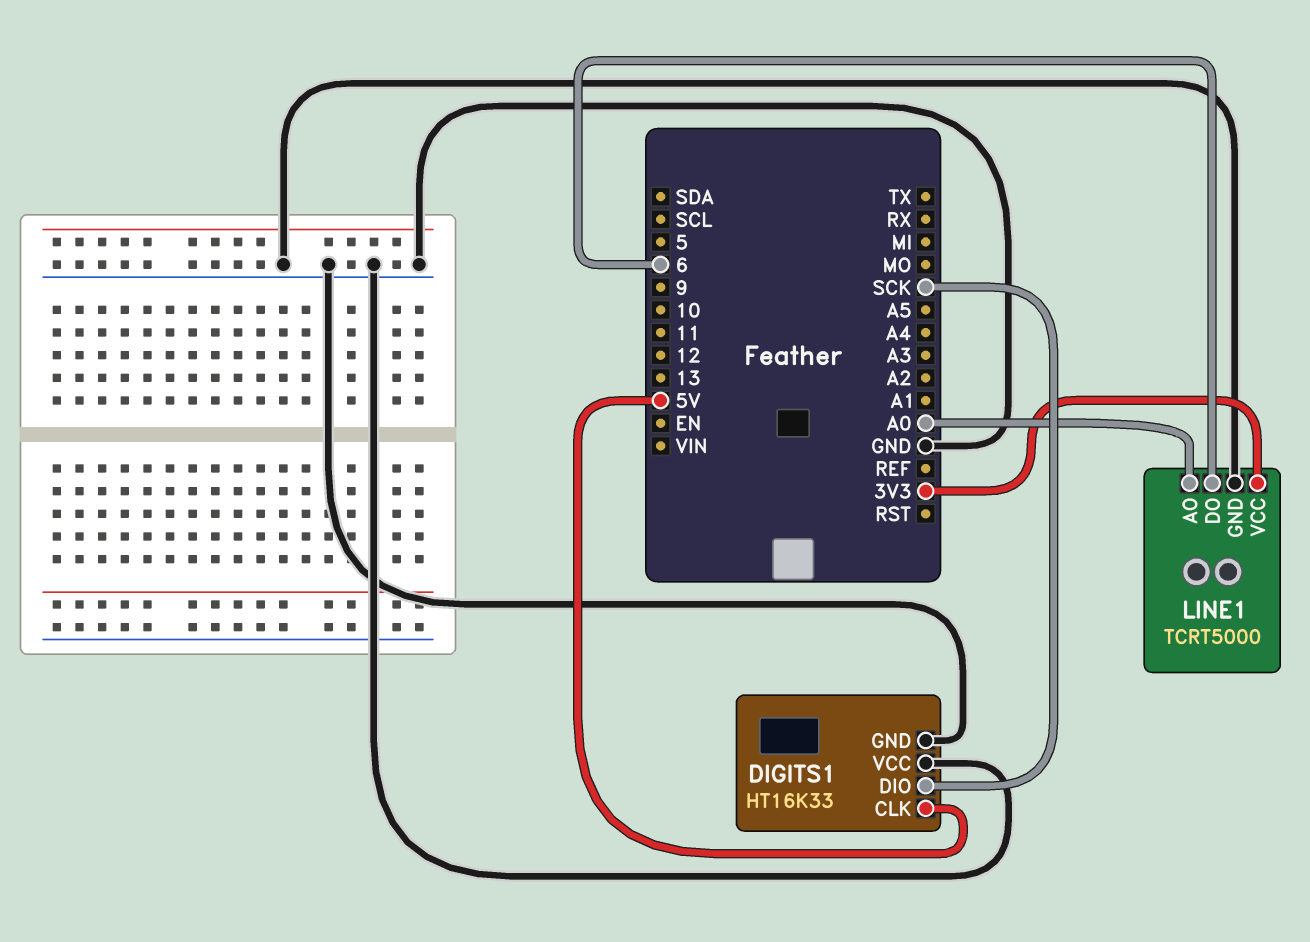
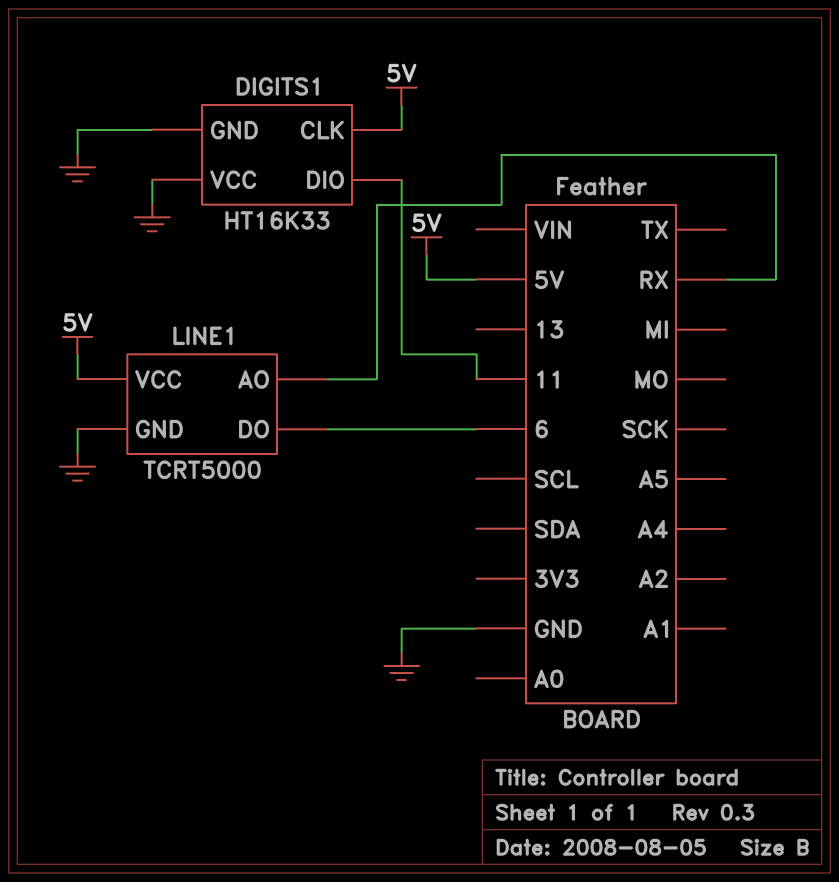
DIGITS1 pin DIO: SCK -> 11
LINE1 pin AO: A0 -> RX
LINE1 pin VCC: 3V3 -> 5V

